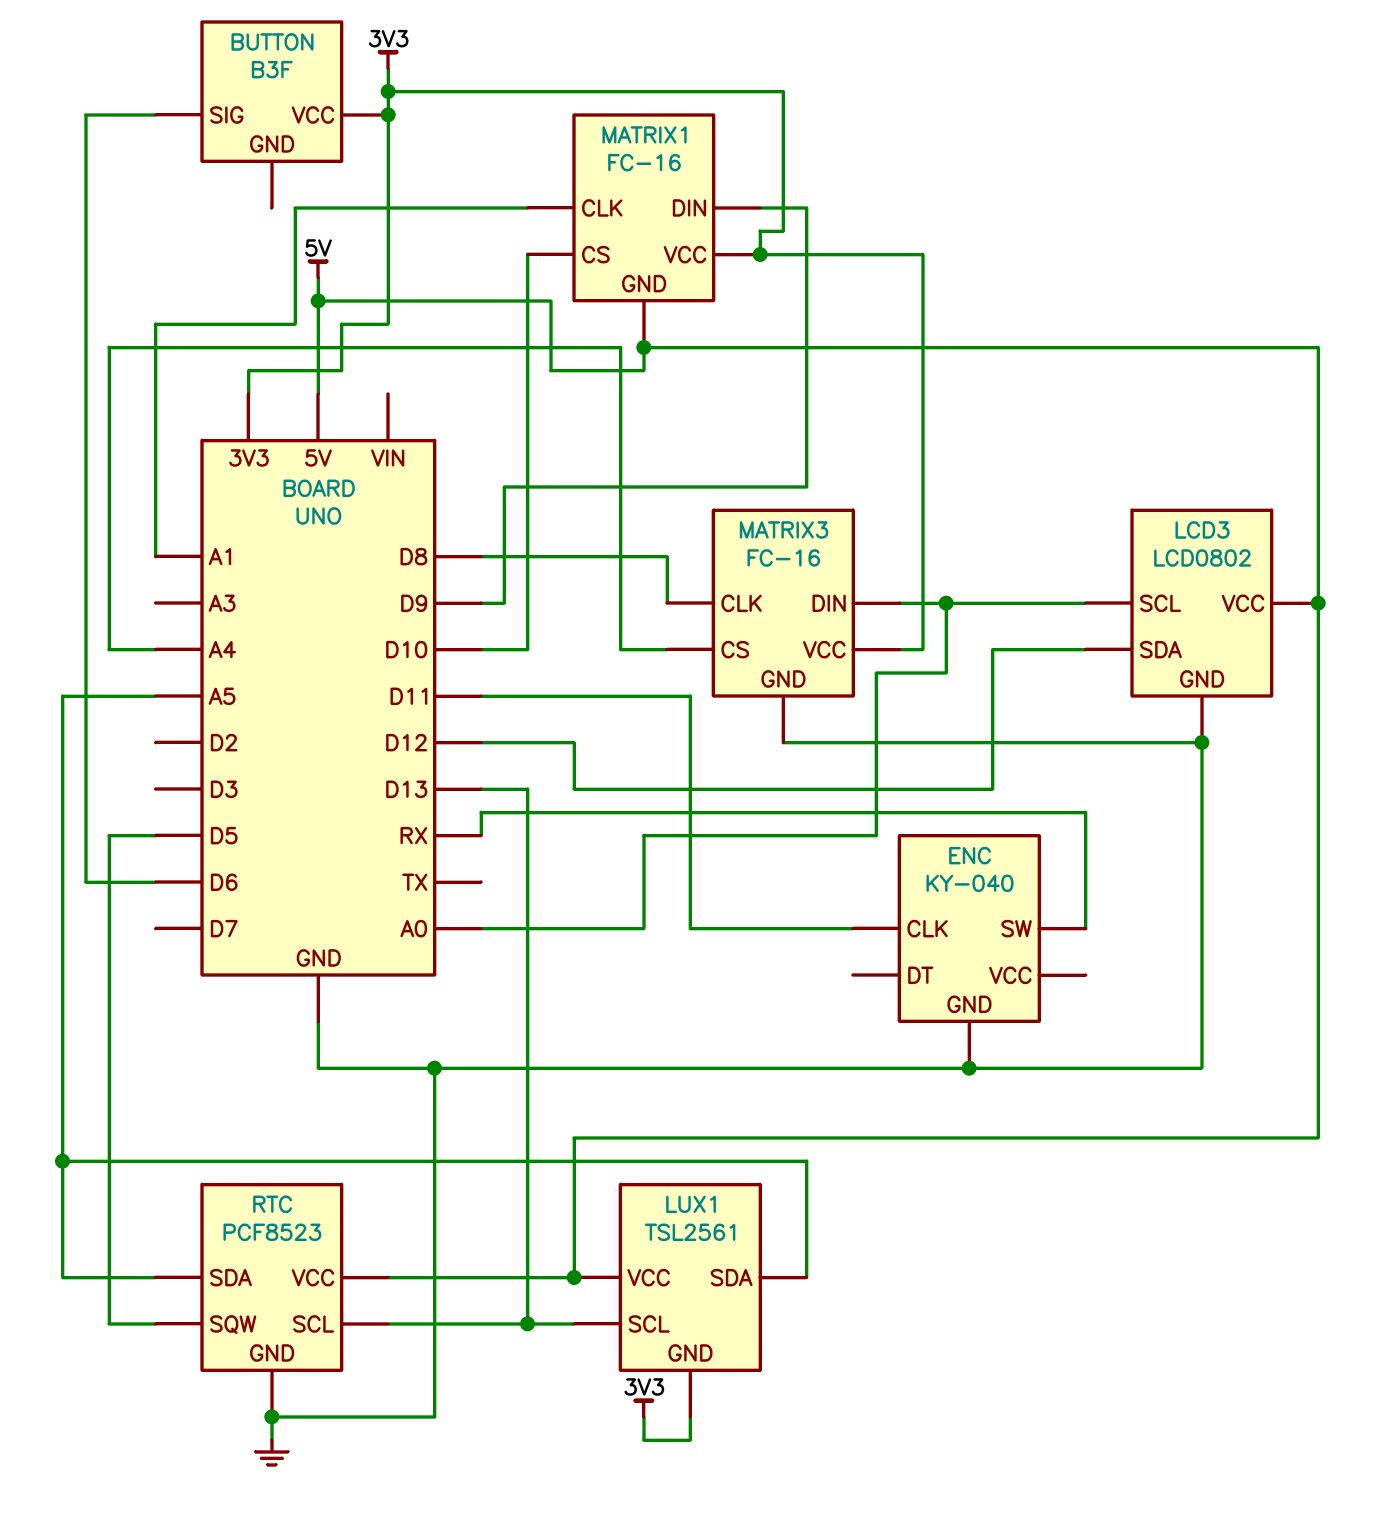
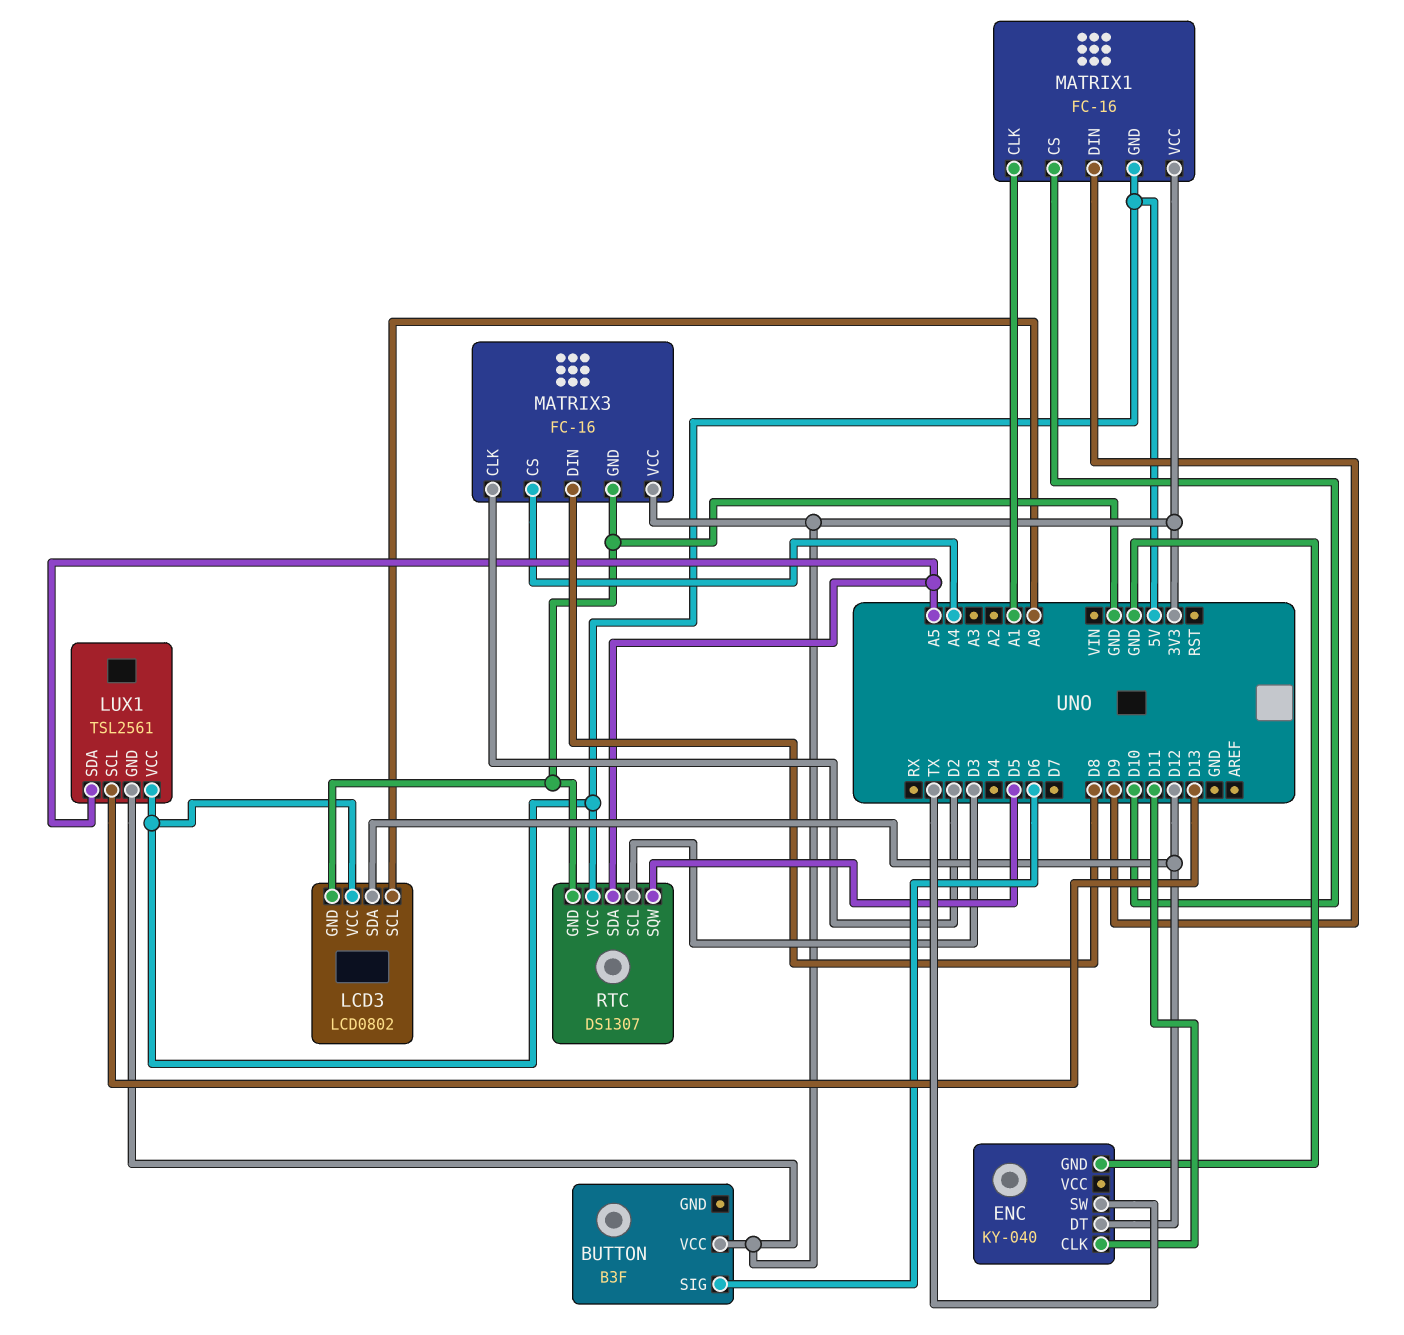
ENC pin DT: none -> D12
ENC pin SW: RX -> TX
MATRIX3 pin CLK: D8 -> D2
MATRIX3 pin DIN: A0 -> D8
RTC: PCF8523 -> DS1307
RTC pin SCL: D13 -> D3

